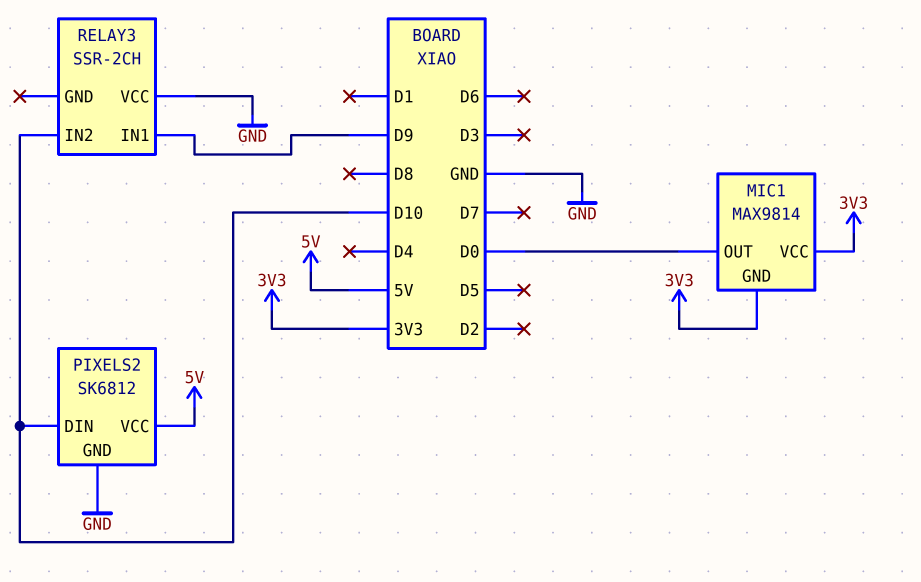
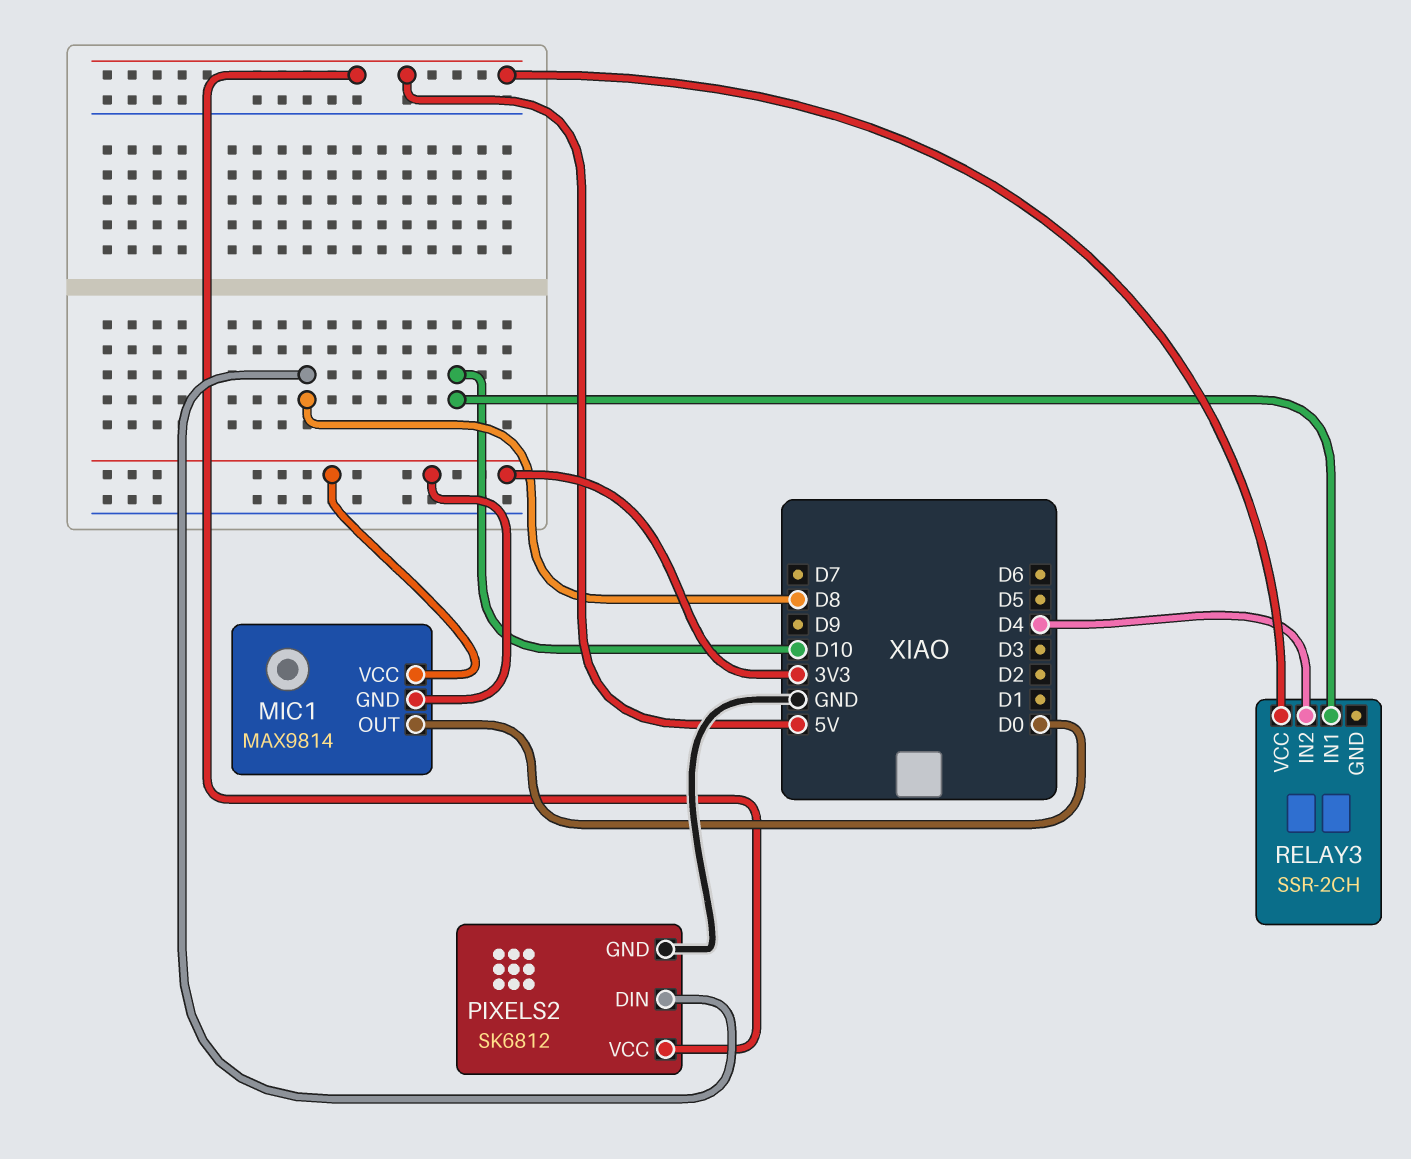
PIXELS2 pin DIN: D10 -> D8
RELAY3 pin IN1: D9 -> D10
RELAY3 pin IN2: D10 -> D4
RELAY3 pin VCC: GND -> 5V

